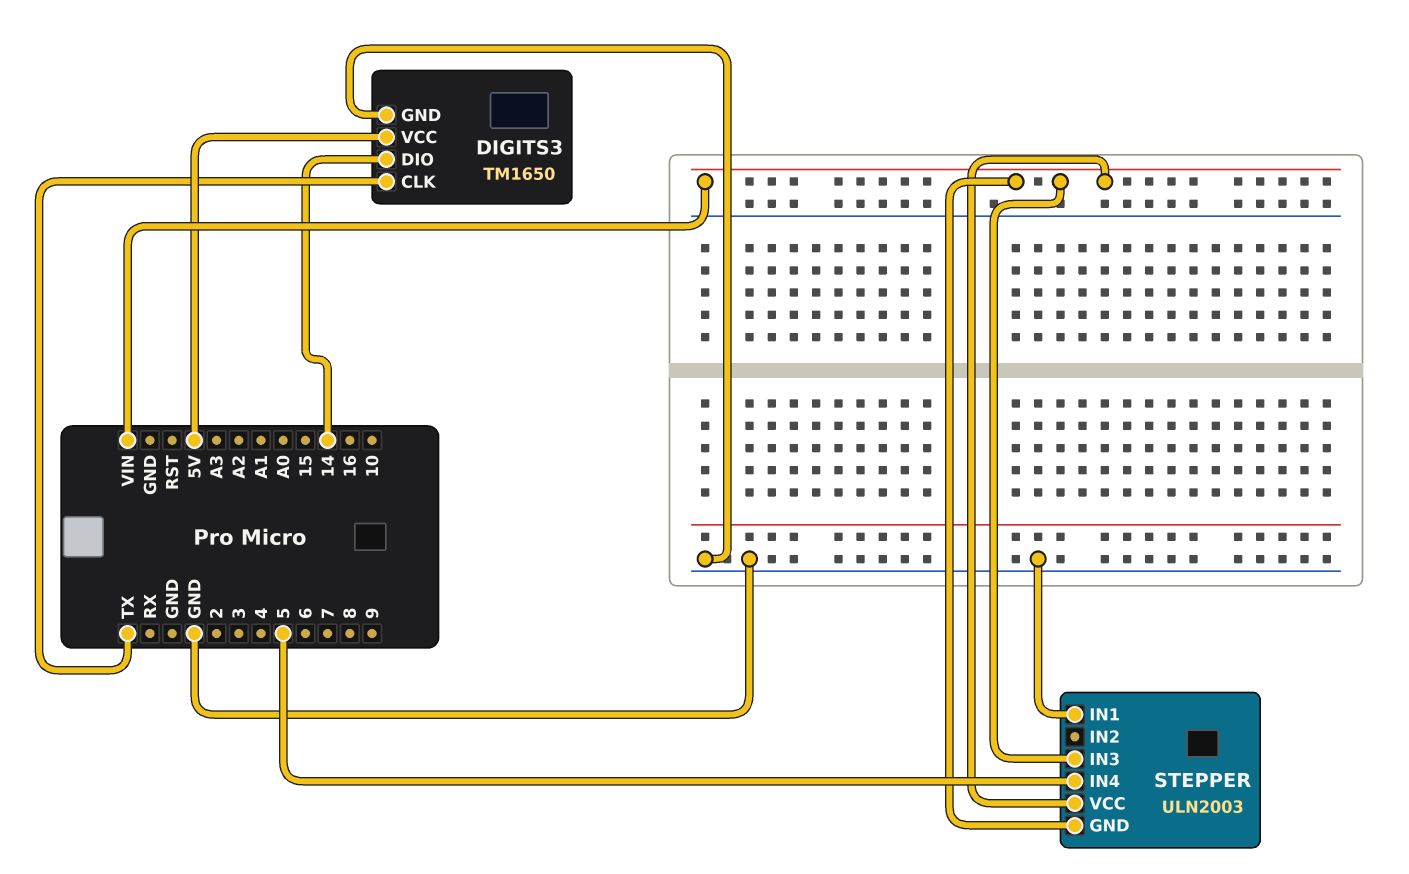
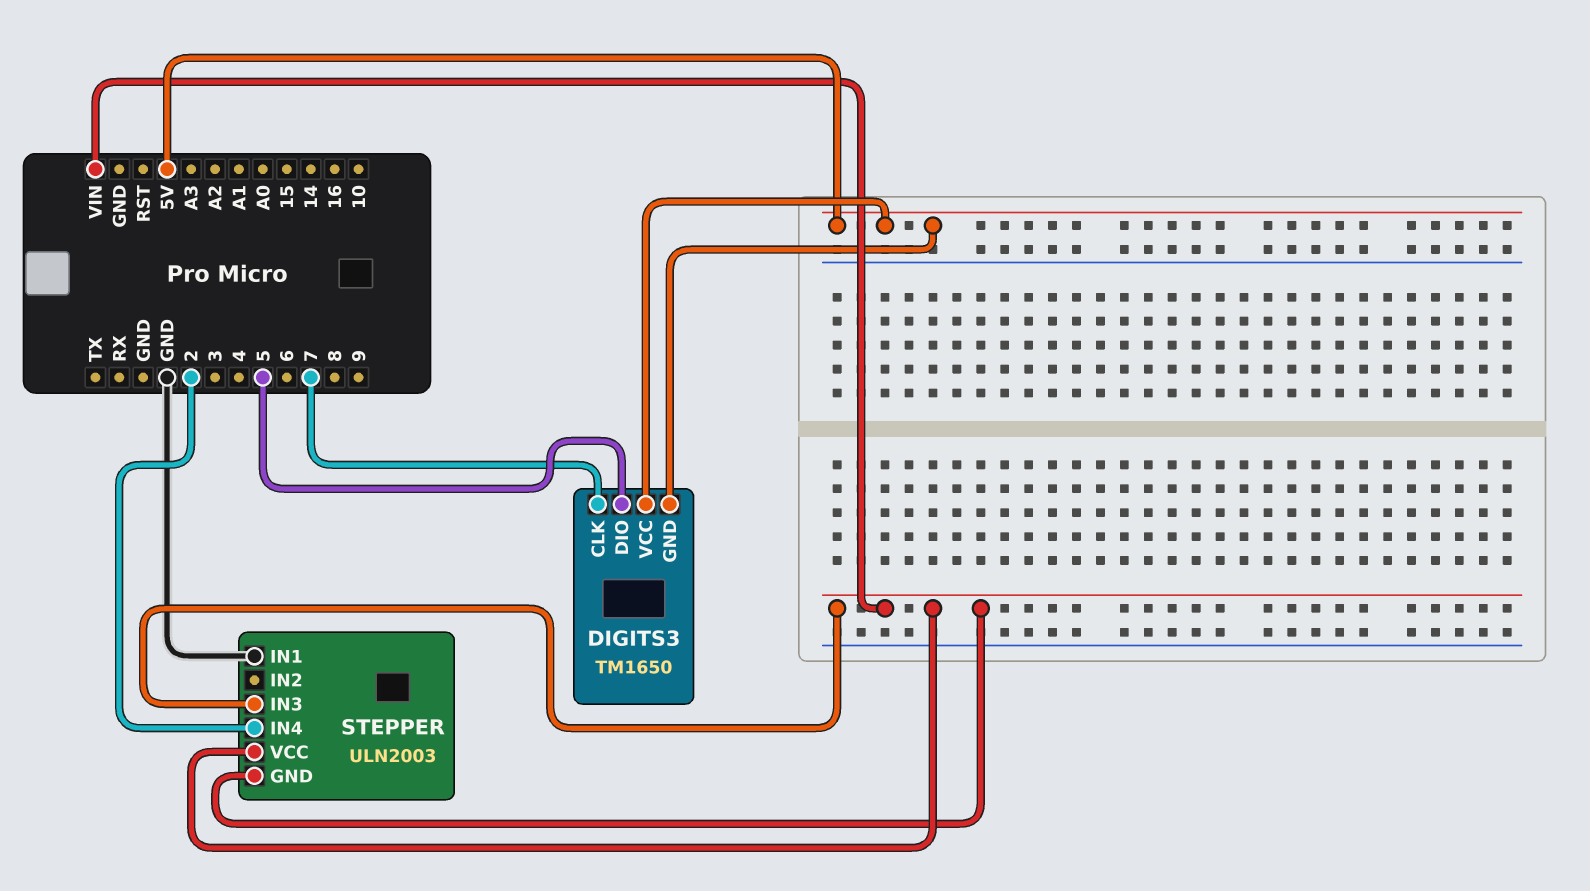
DIGITS3 pin CLK: TX -> 7
DIGITS3 pin DIO: 14 -> 5
DIGITS3 pin GND: GND -> 5V
STEPPER pin IN4: 5 -> 2

